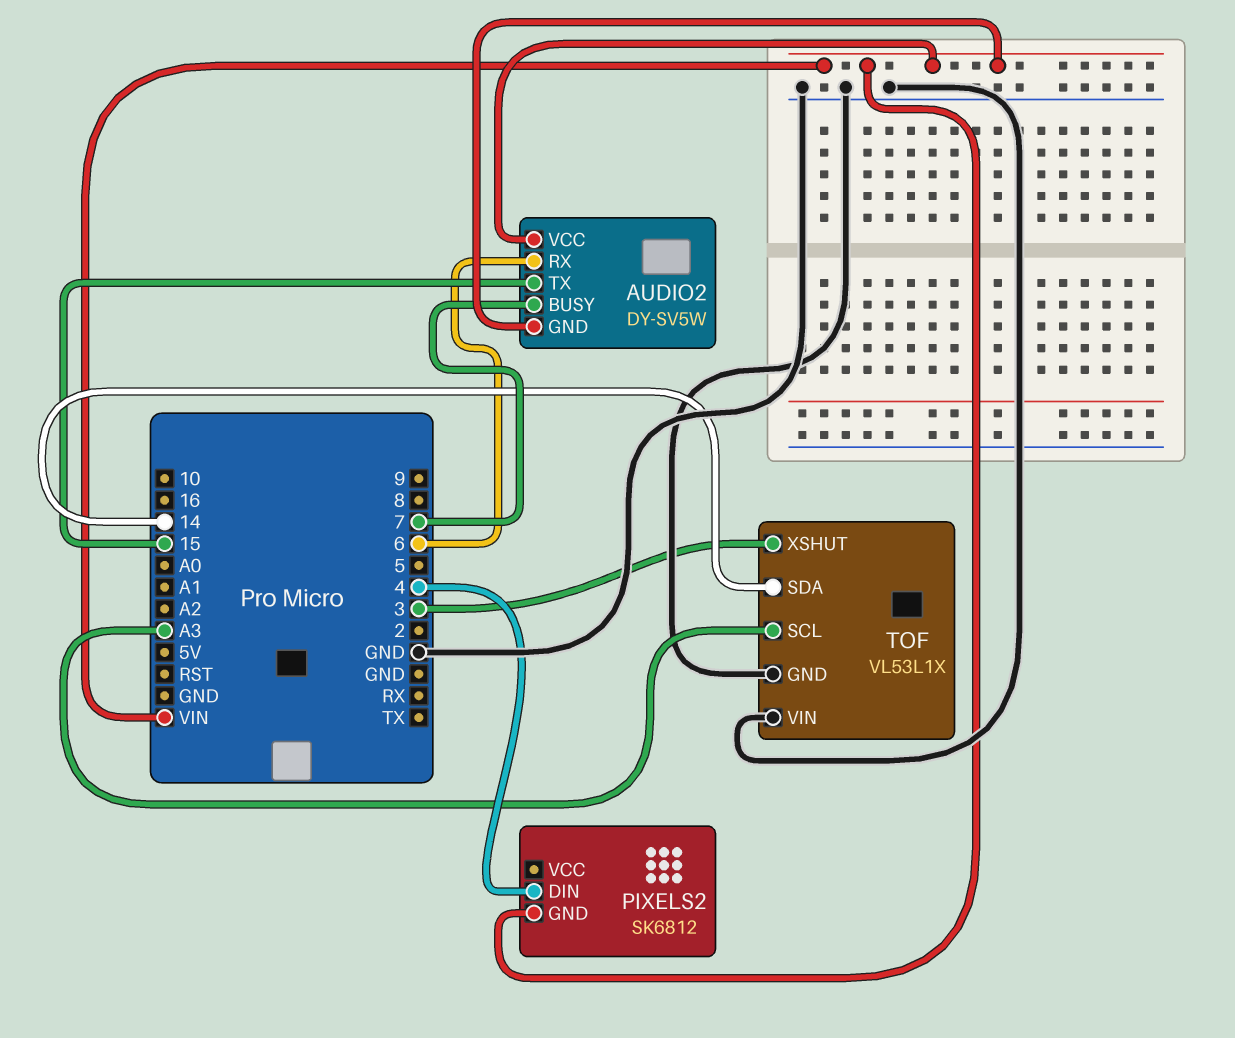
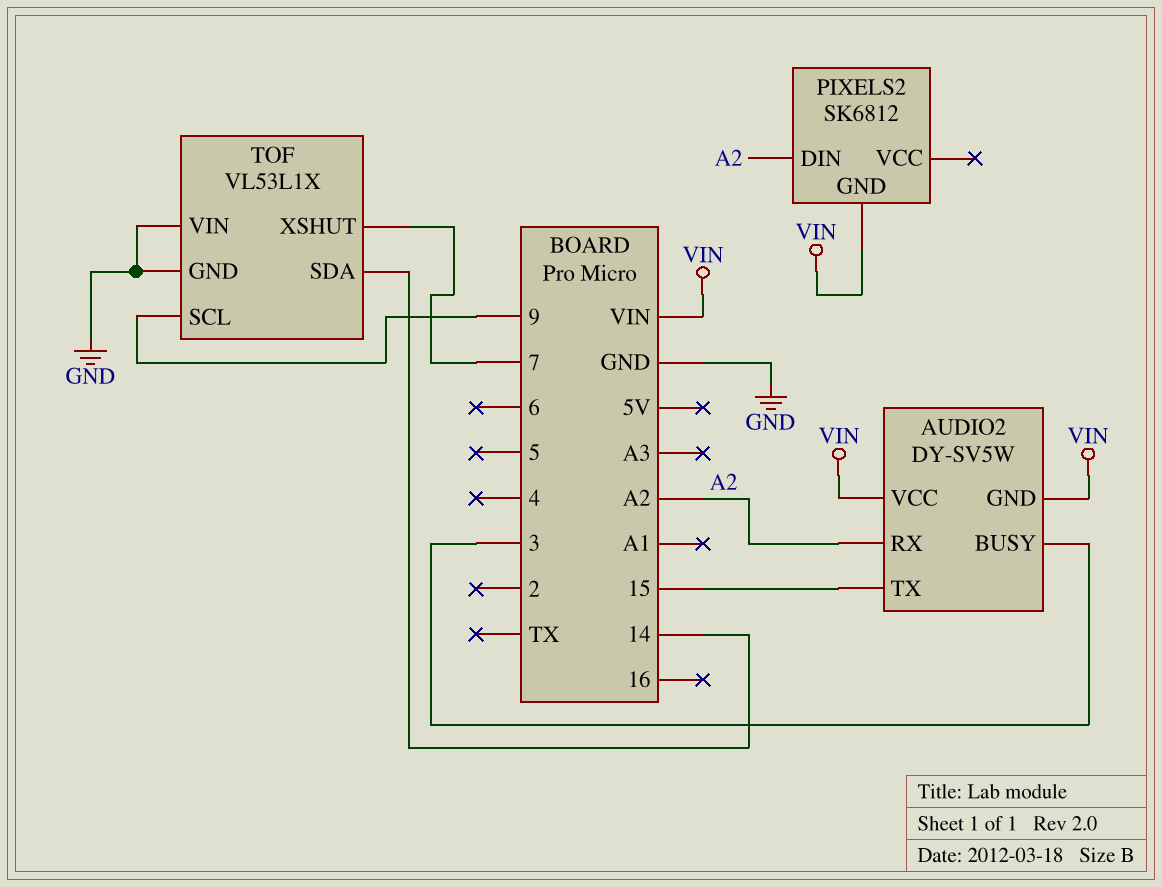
AUDIO2 pin BUSY: 7 -> 3
AUDIO2 pin RX: 6 -> A2
PIXELS2 pin DIN: 4 -> A2
TOF pin SCL: A3 -> 9
TOF pin XSHUT: 3 -> 7

